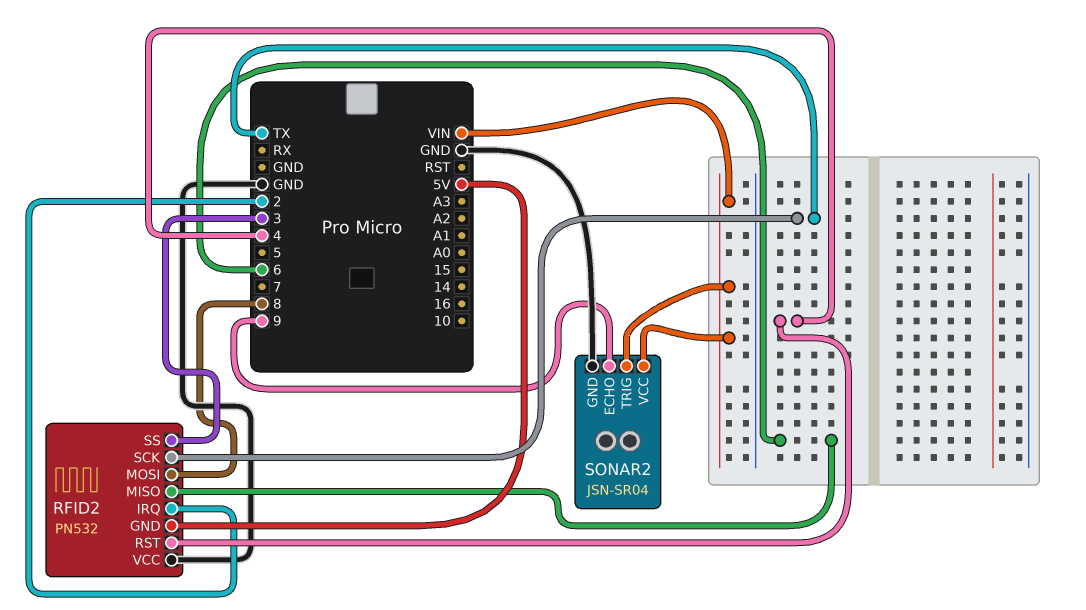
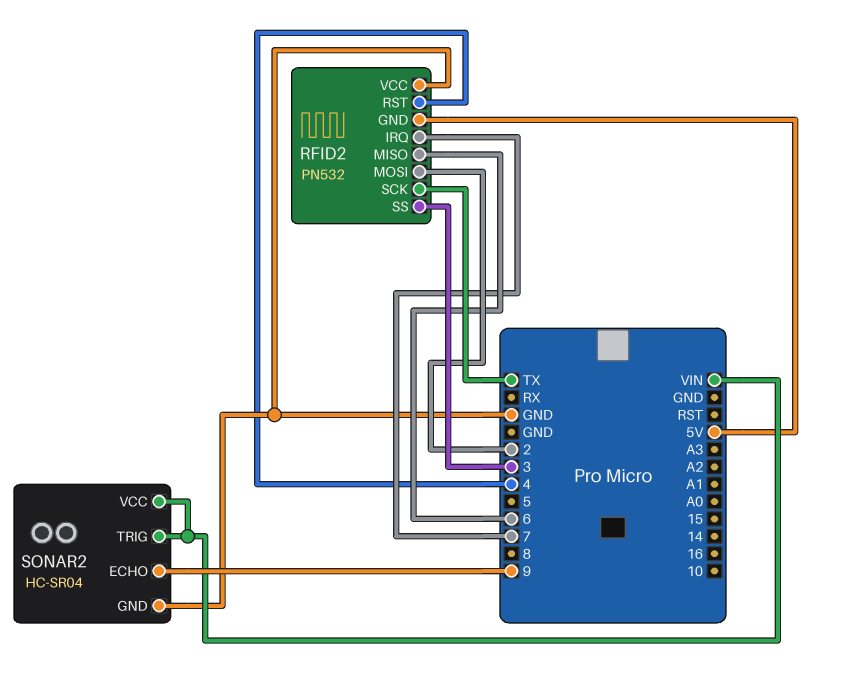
RFID2 pin IRQ: 2 -> 7
RFID2 pin MOSI: 8 -> 2
SONAR2: JSN-SR04 -> HC-SR04

